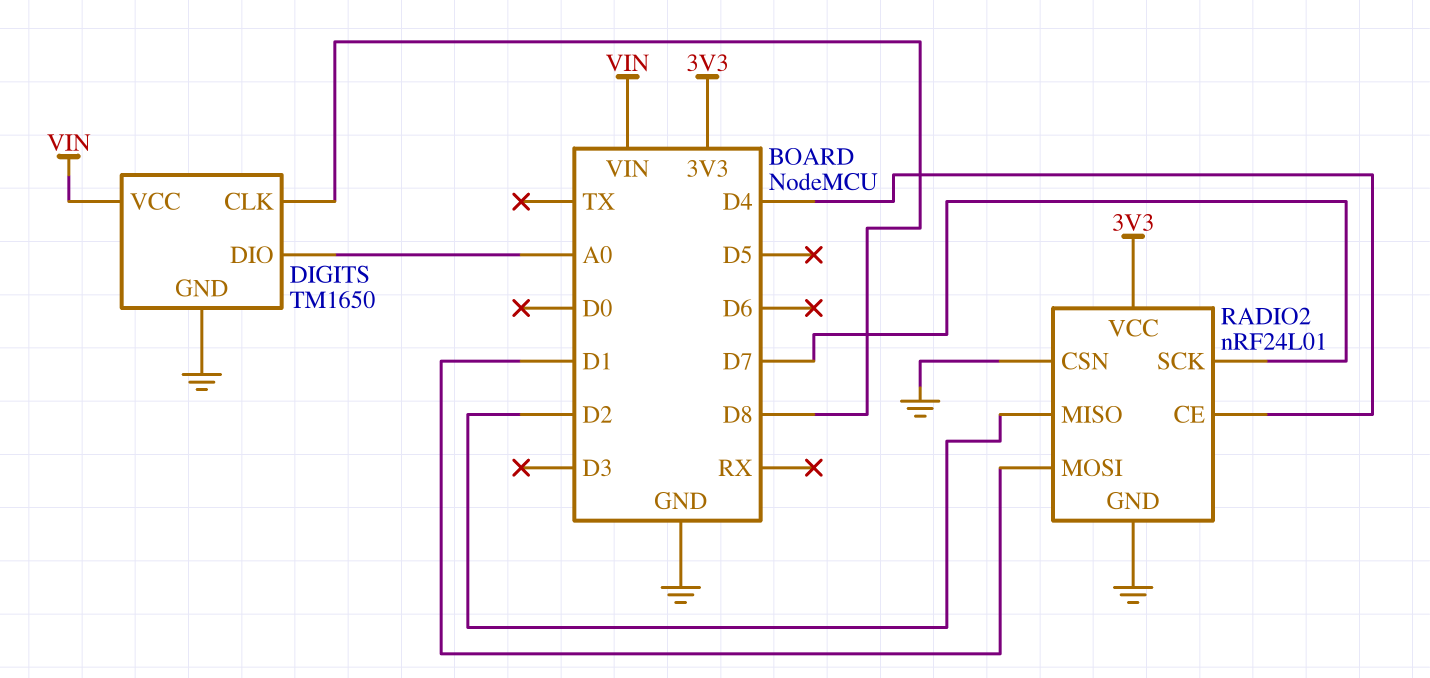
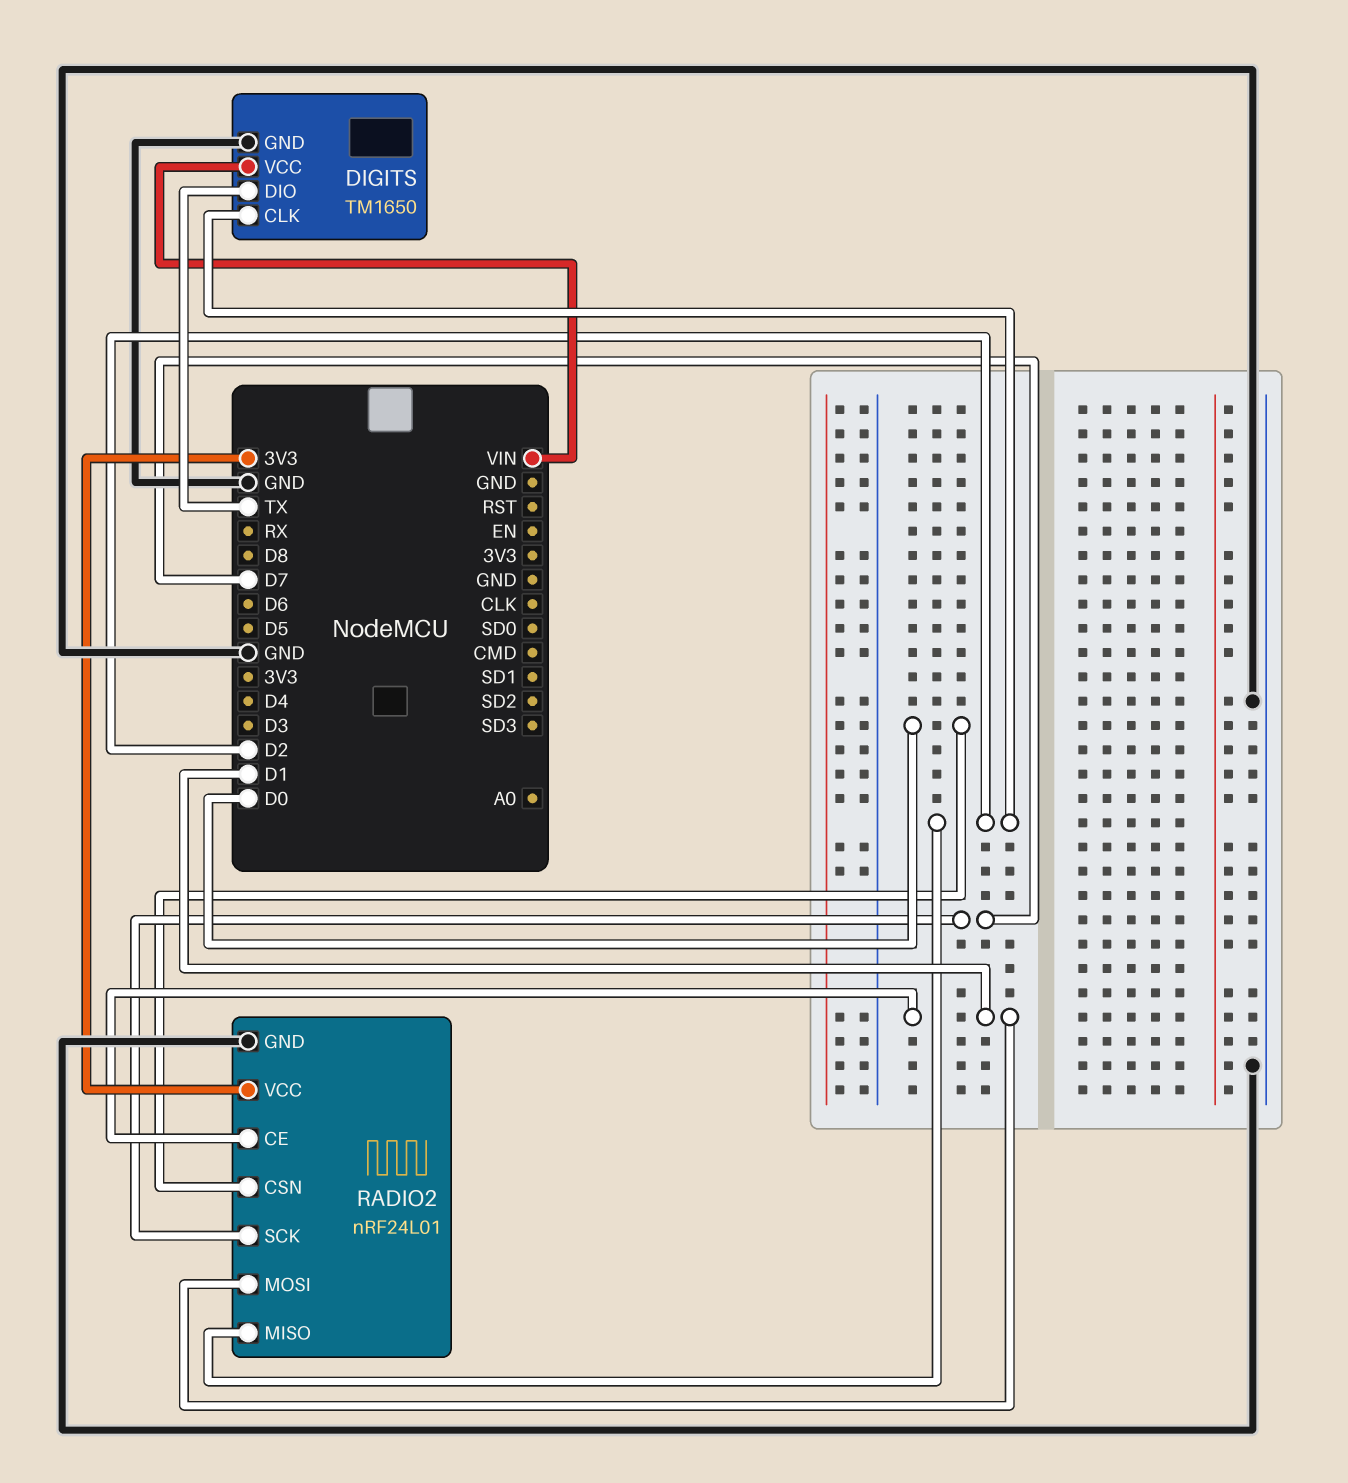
DIGITS pin CLK: D8 -> D2
DIGITS pin DIO: A0 -> TX
RADIO2 pin CE: D4 -> D1
RADIO2 pin CSN: GND -> D0

